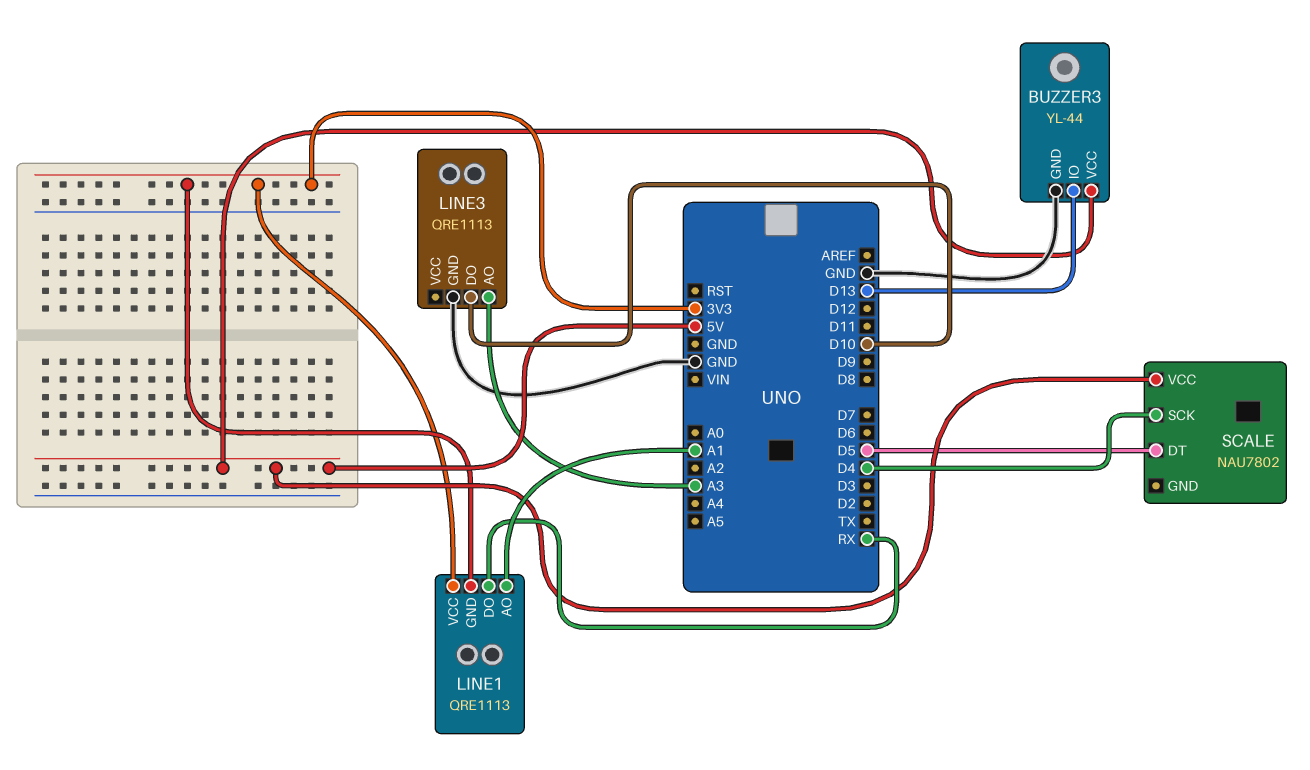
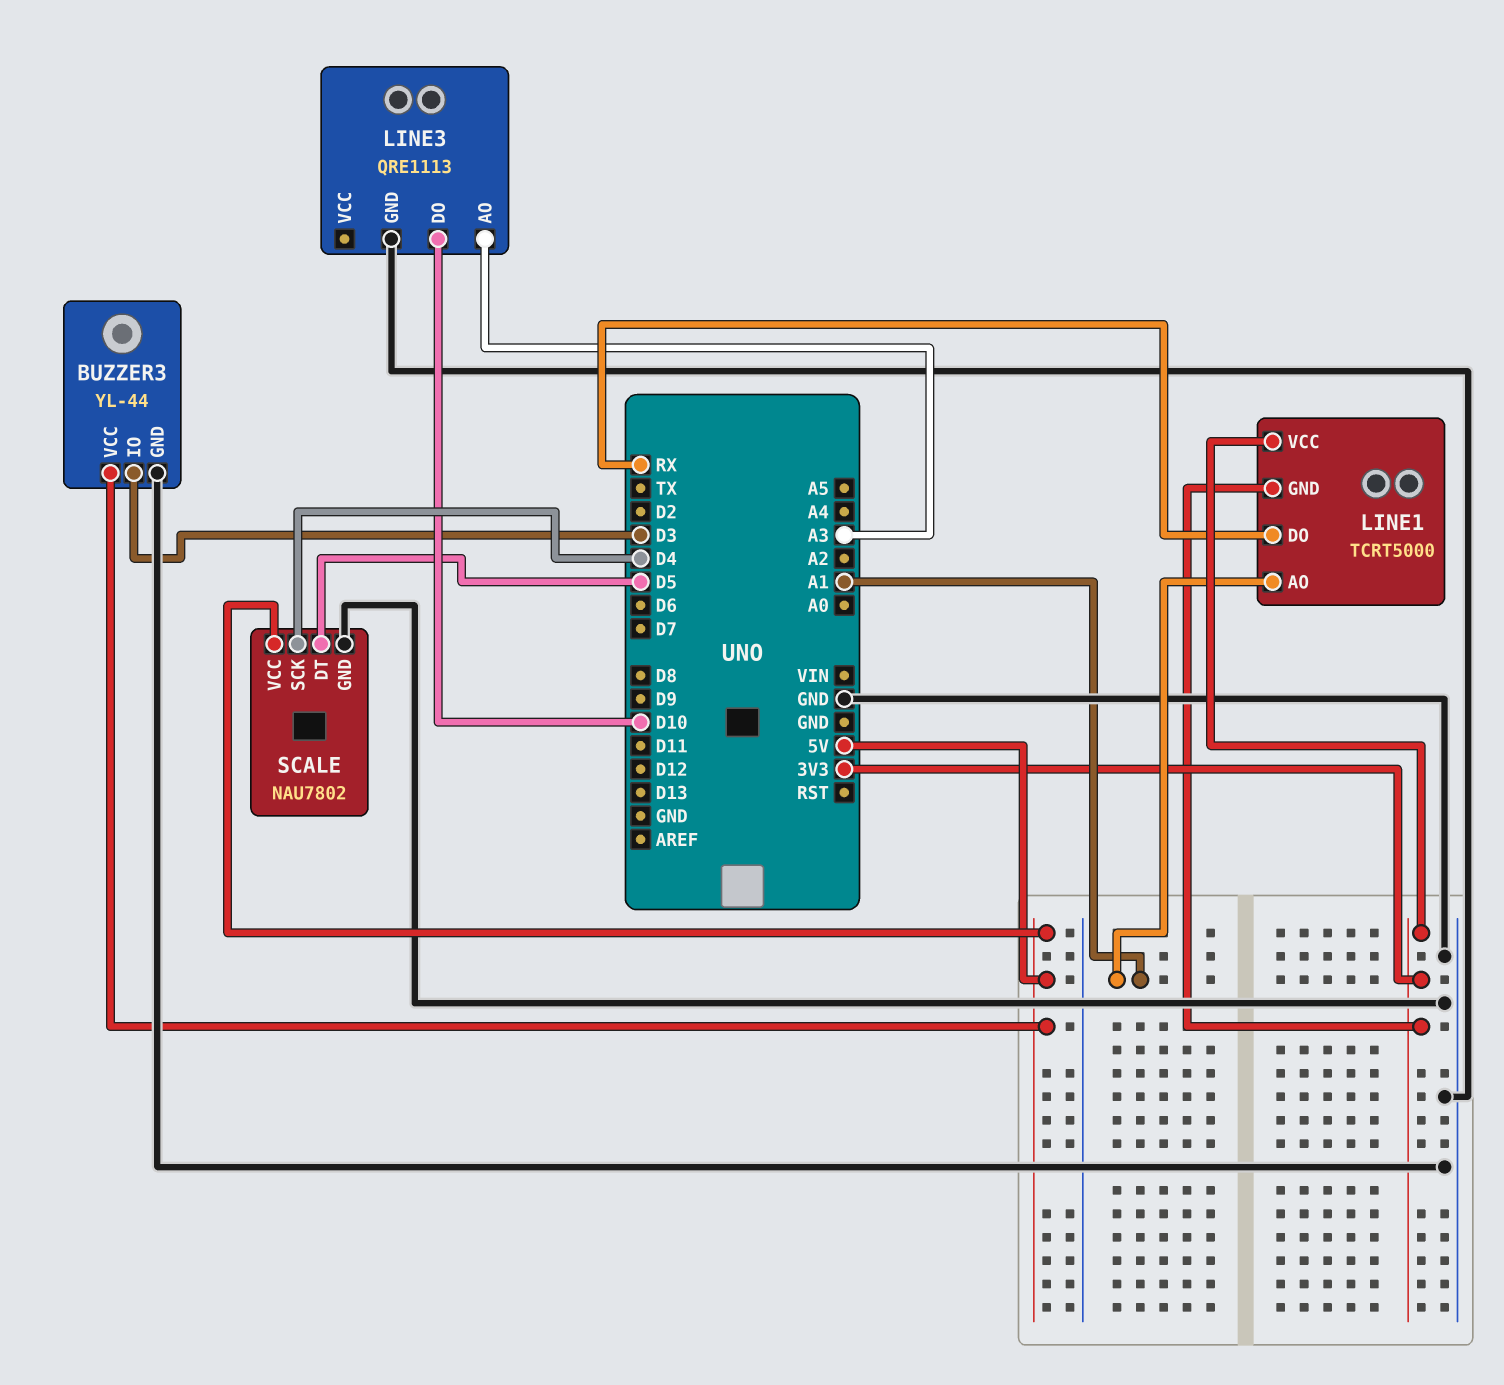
BUZZER3 pin IO: D13 -> D3
LINE1: QRE1113 -> TCRT5000
SCALE pin GND: none -> GND

